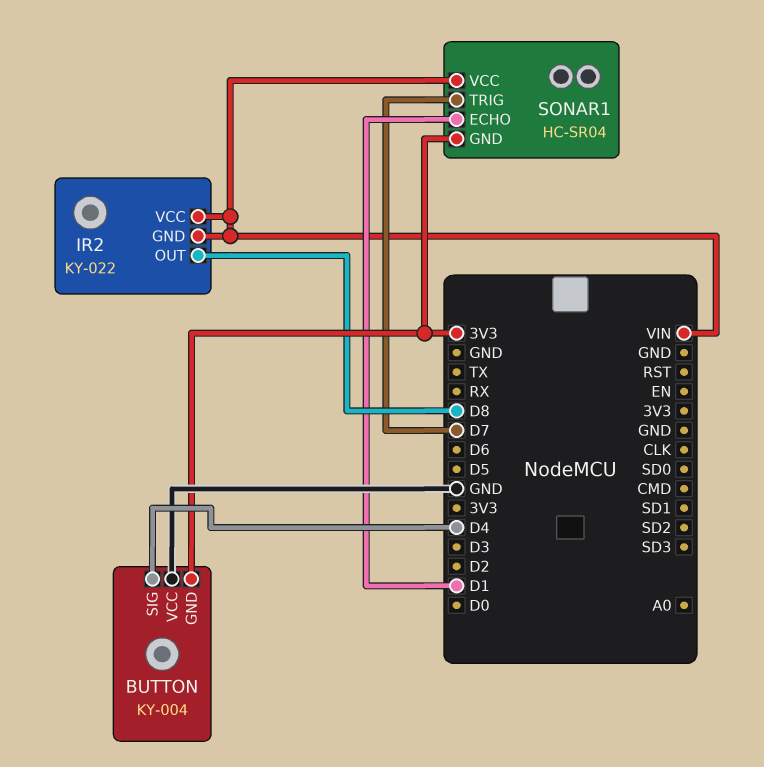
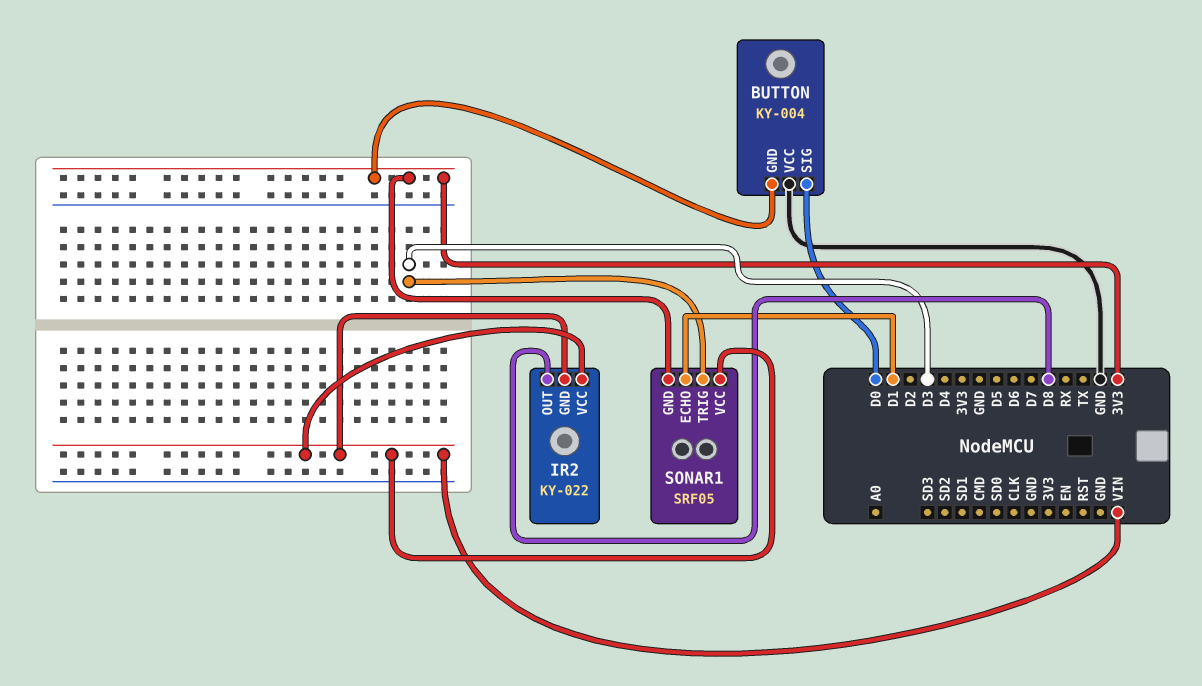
BUTTON pin SIG: D4 -> D0
SONAR1: HC-SR04 -> SRF05
SONAR1 pin TRIG: D7 -> D3

